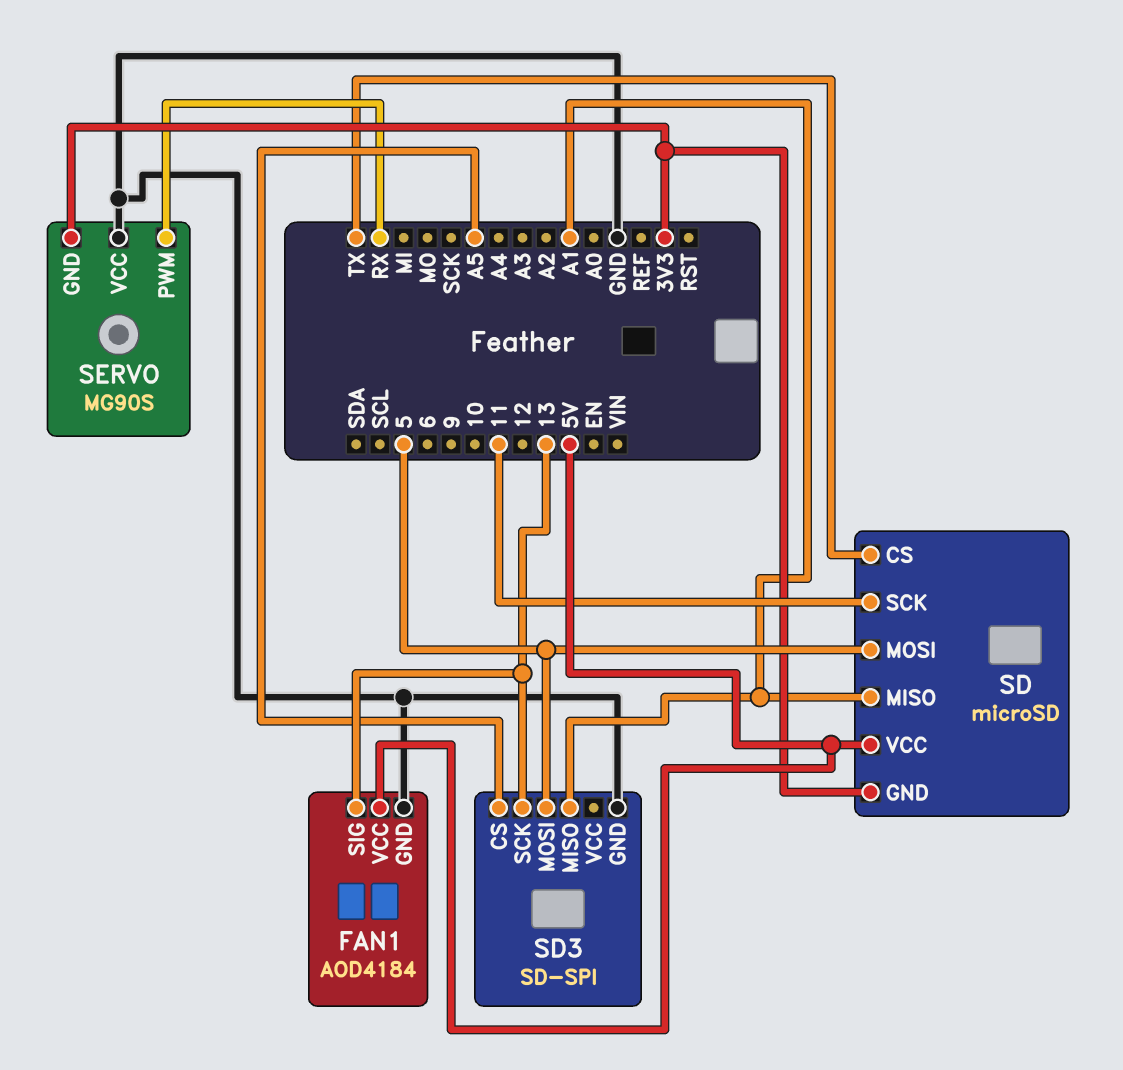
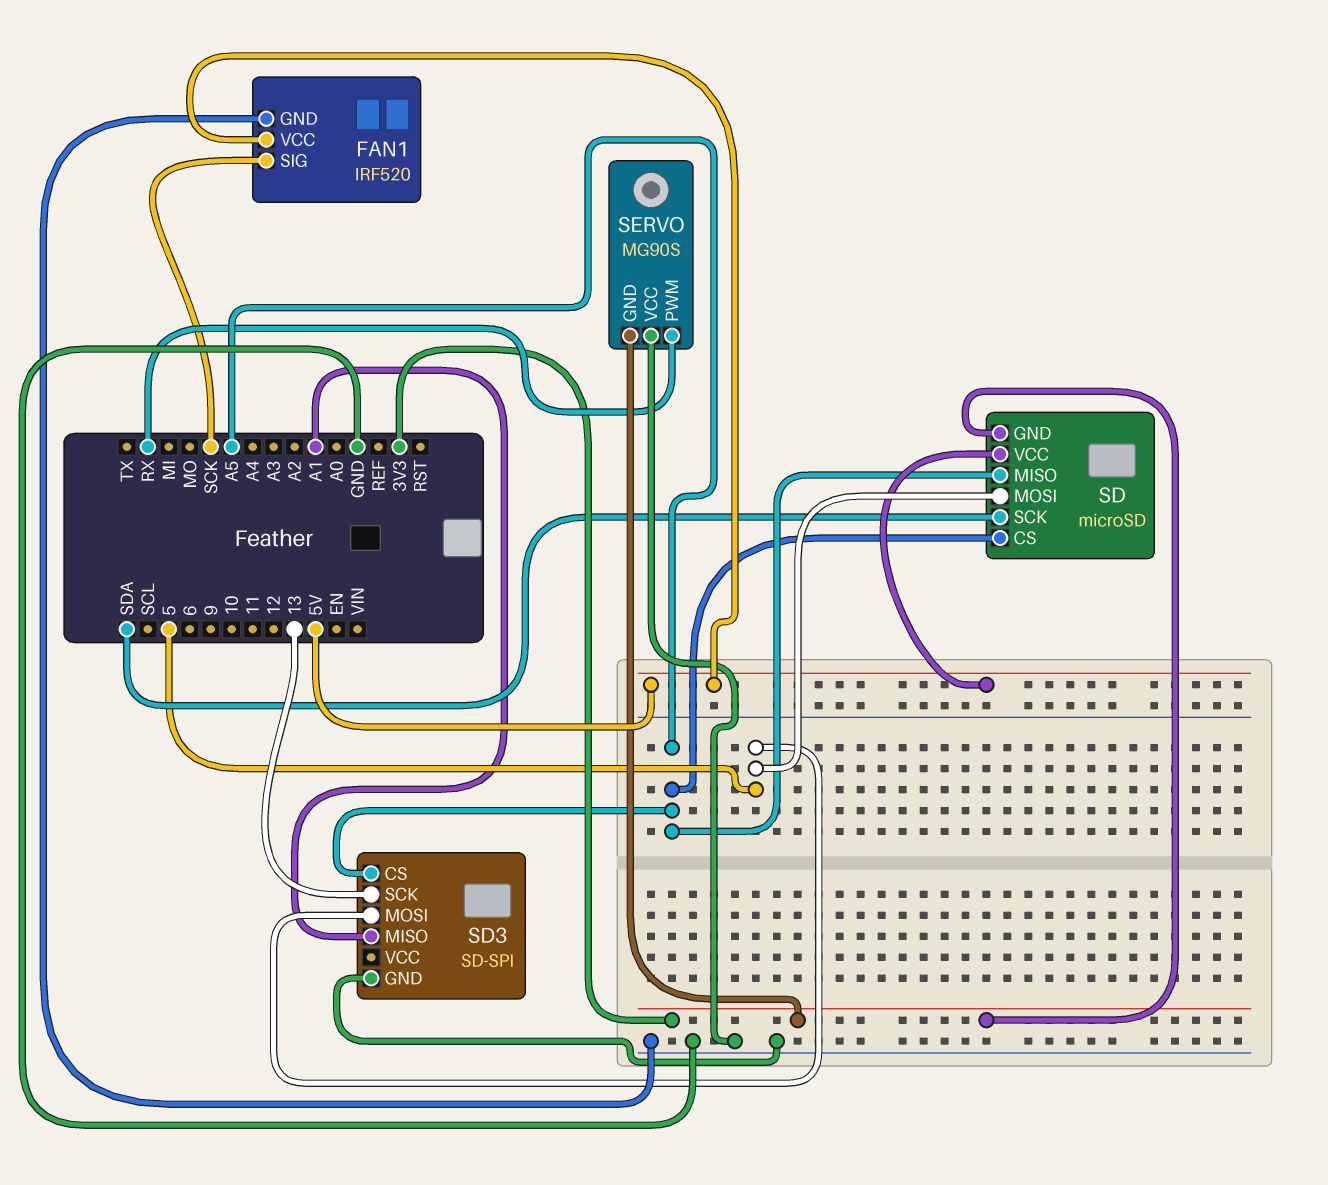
FAN1: AOD4184 -> IRF520
FAN1 pin SIG: 13 -> SCK
SD pin CS: TX -> A5
SD pin MISO: A1 -> A5
SD pin SCK: 11 -> SDA

